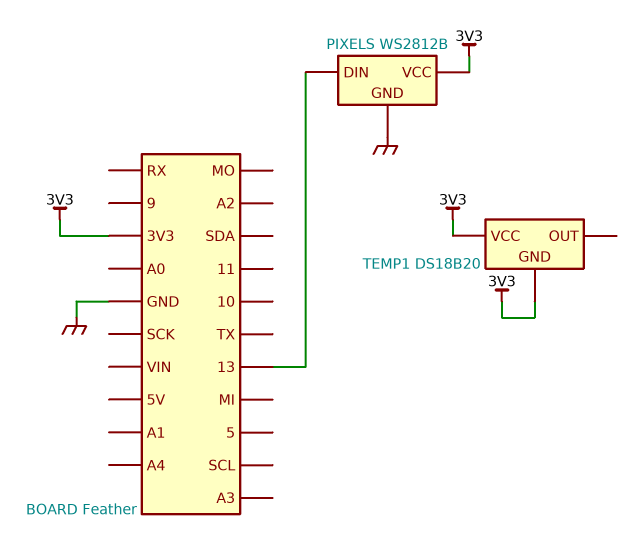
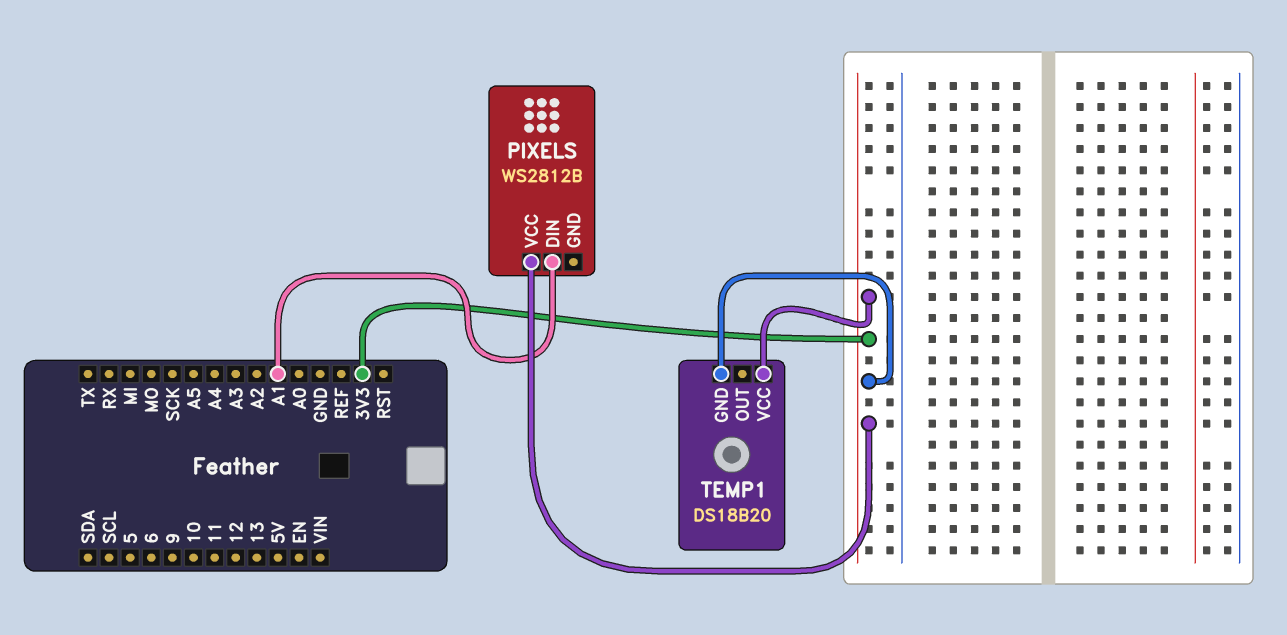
PIXELS pin DIN: 13 -> A1
PIXELS pin GND: GND -> none

